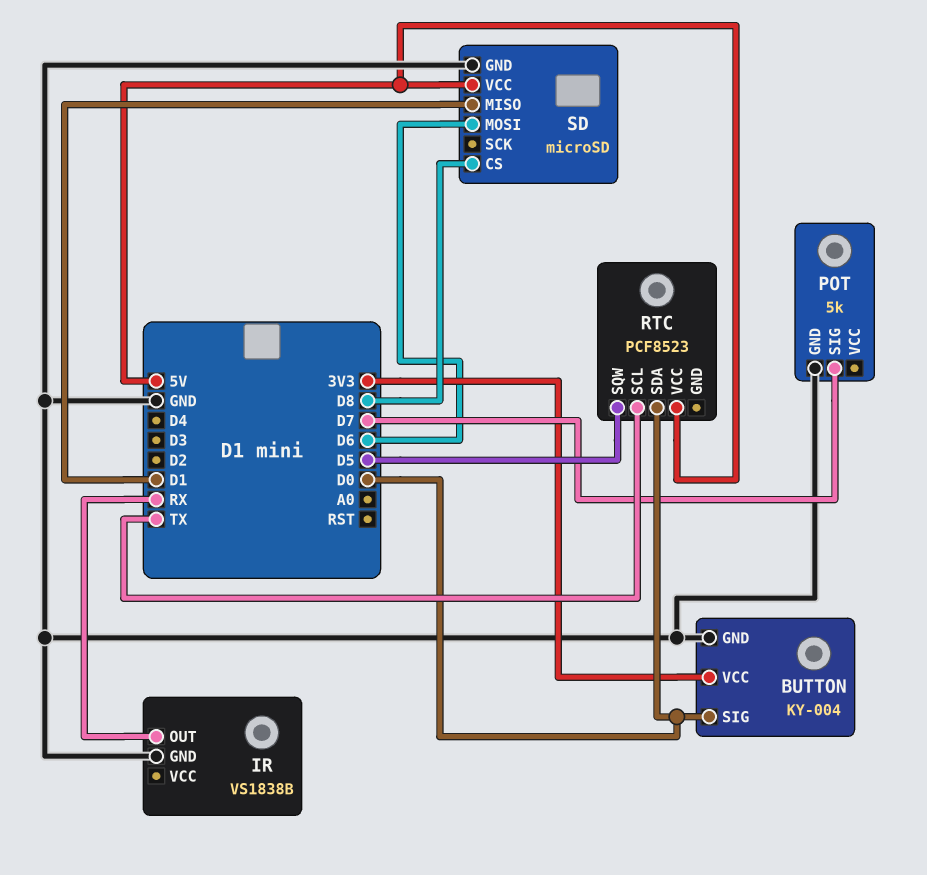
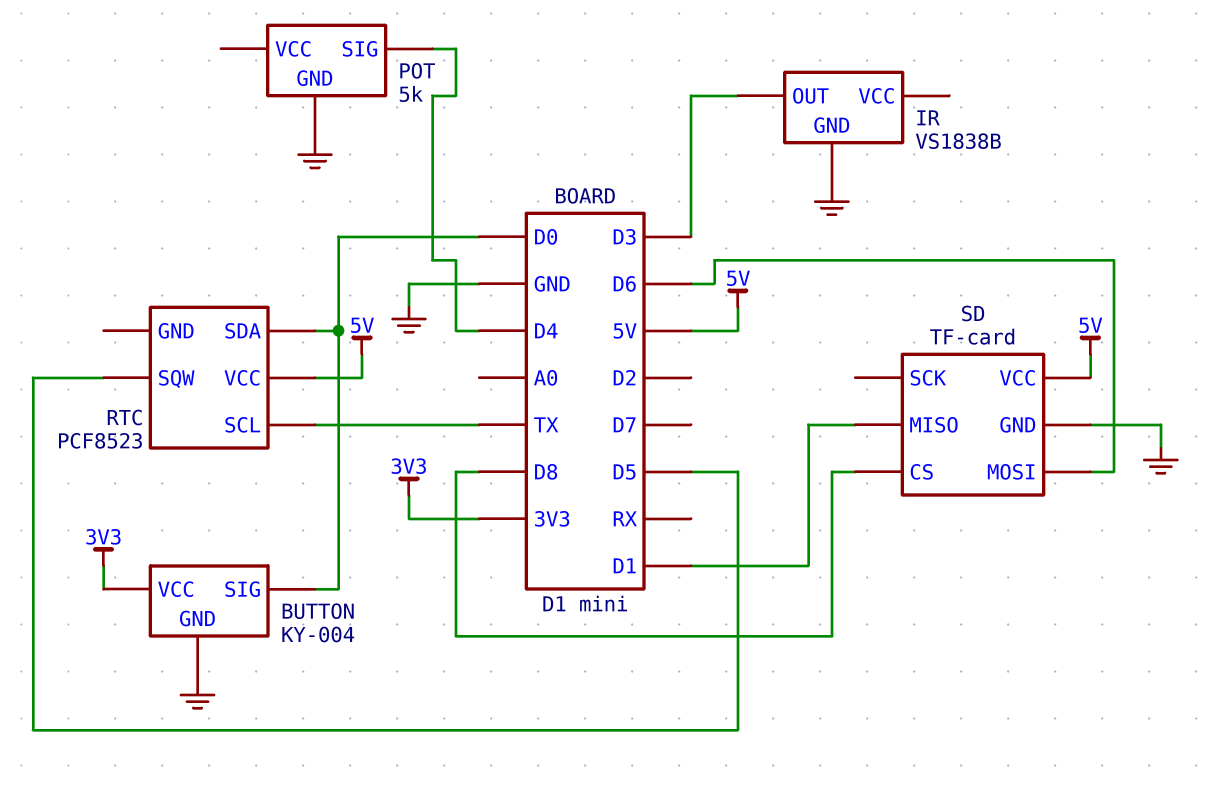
IR pin OUT: RX -> D3
POT pin SIG: D7 -> D4
SD: microSD -> TF-card

